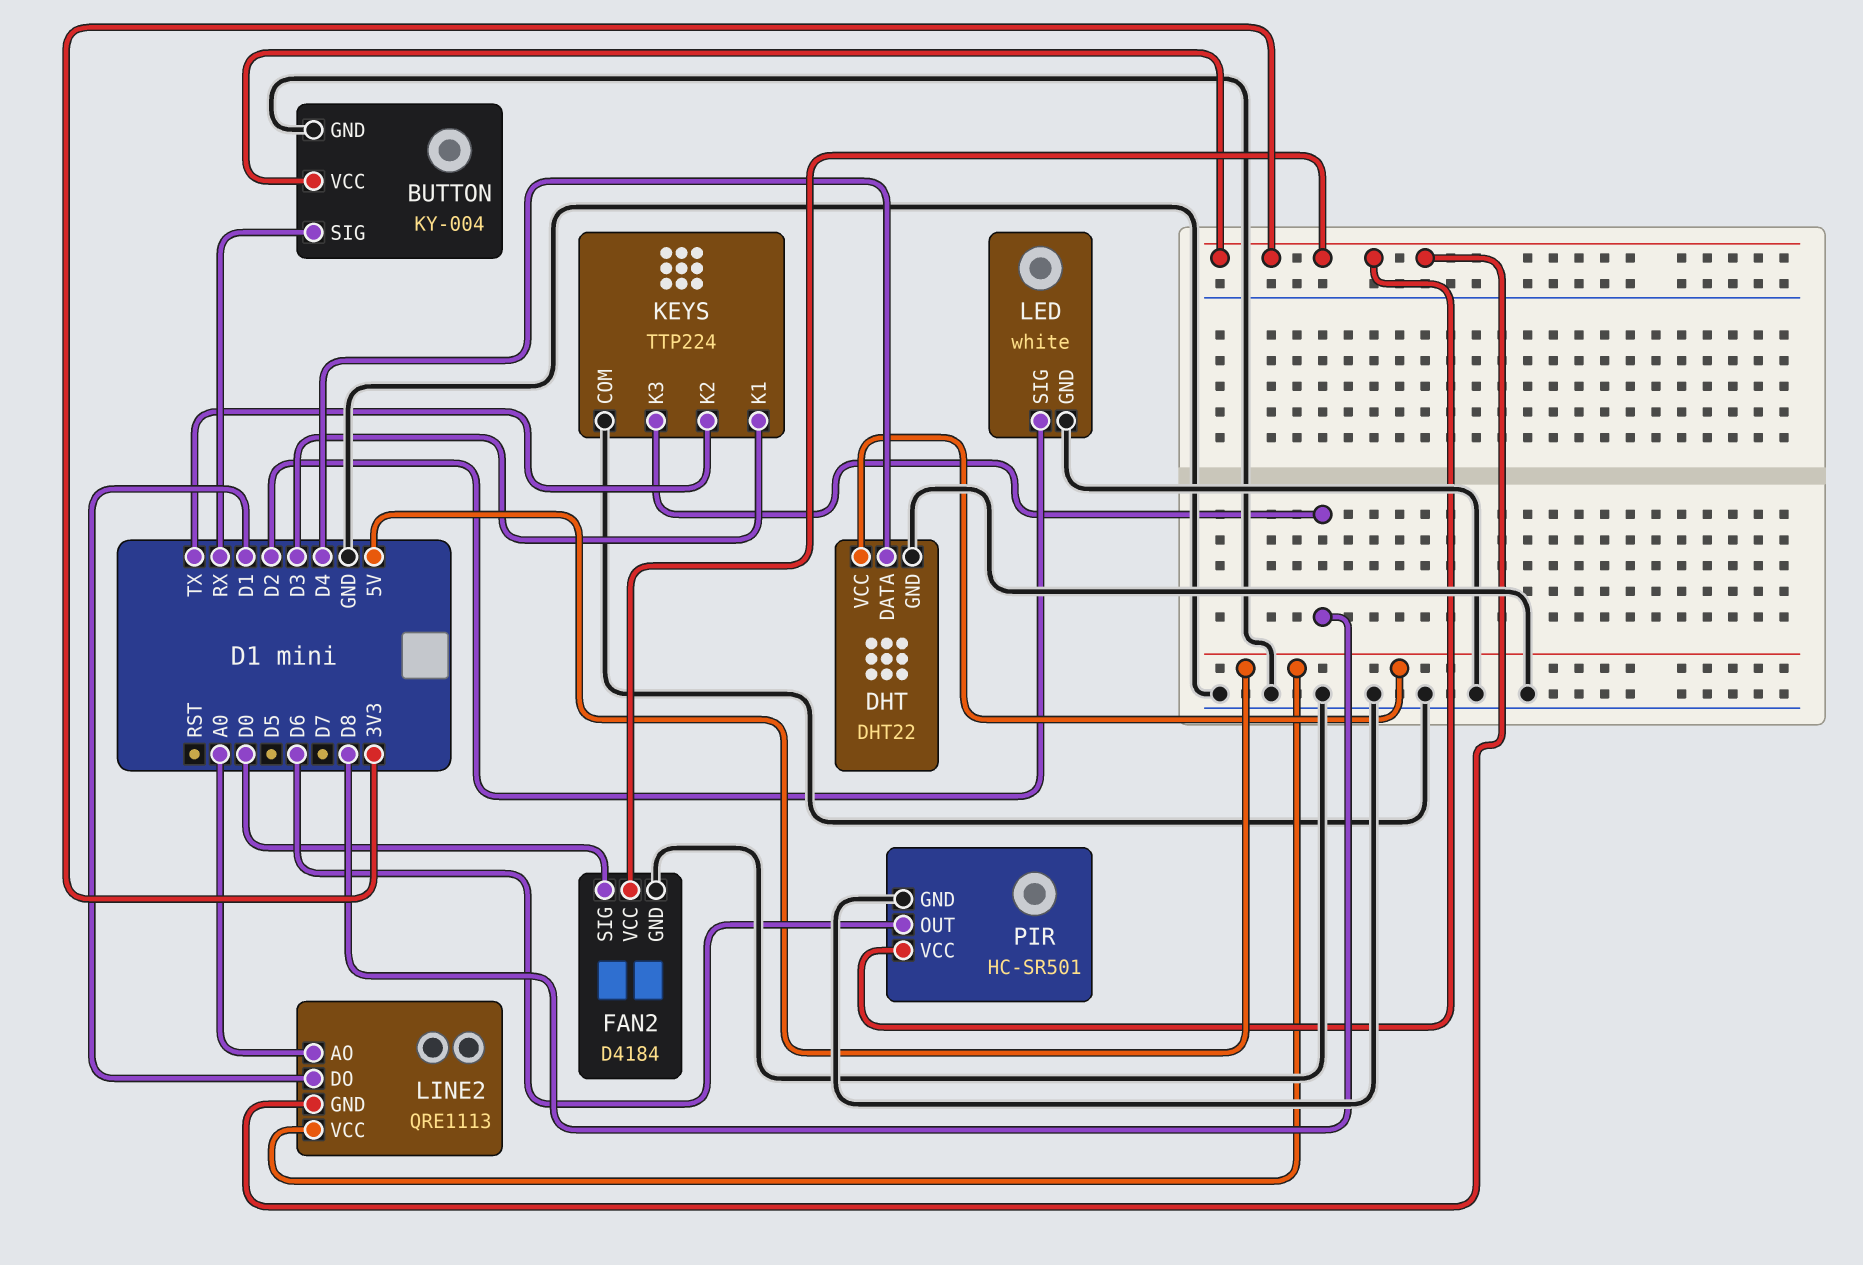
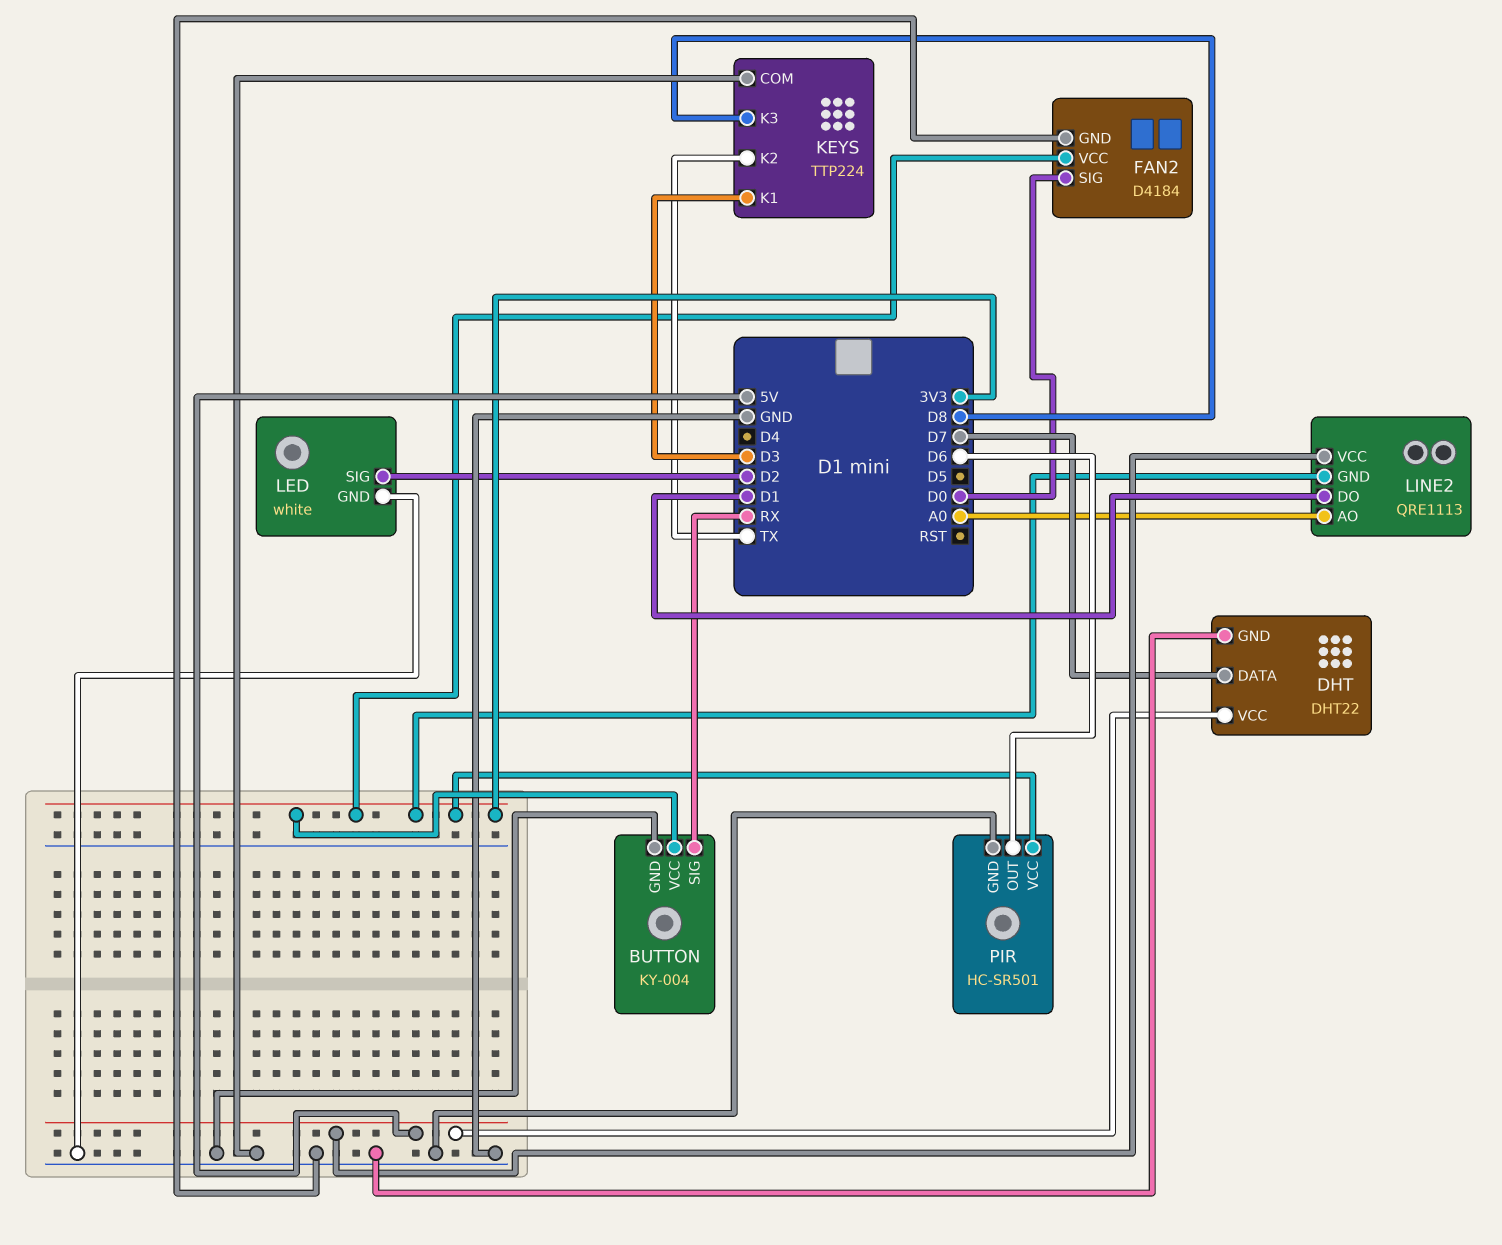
DHT pin DATA: D4 -> D7

